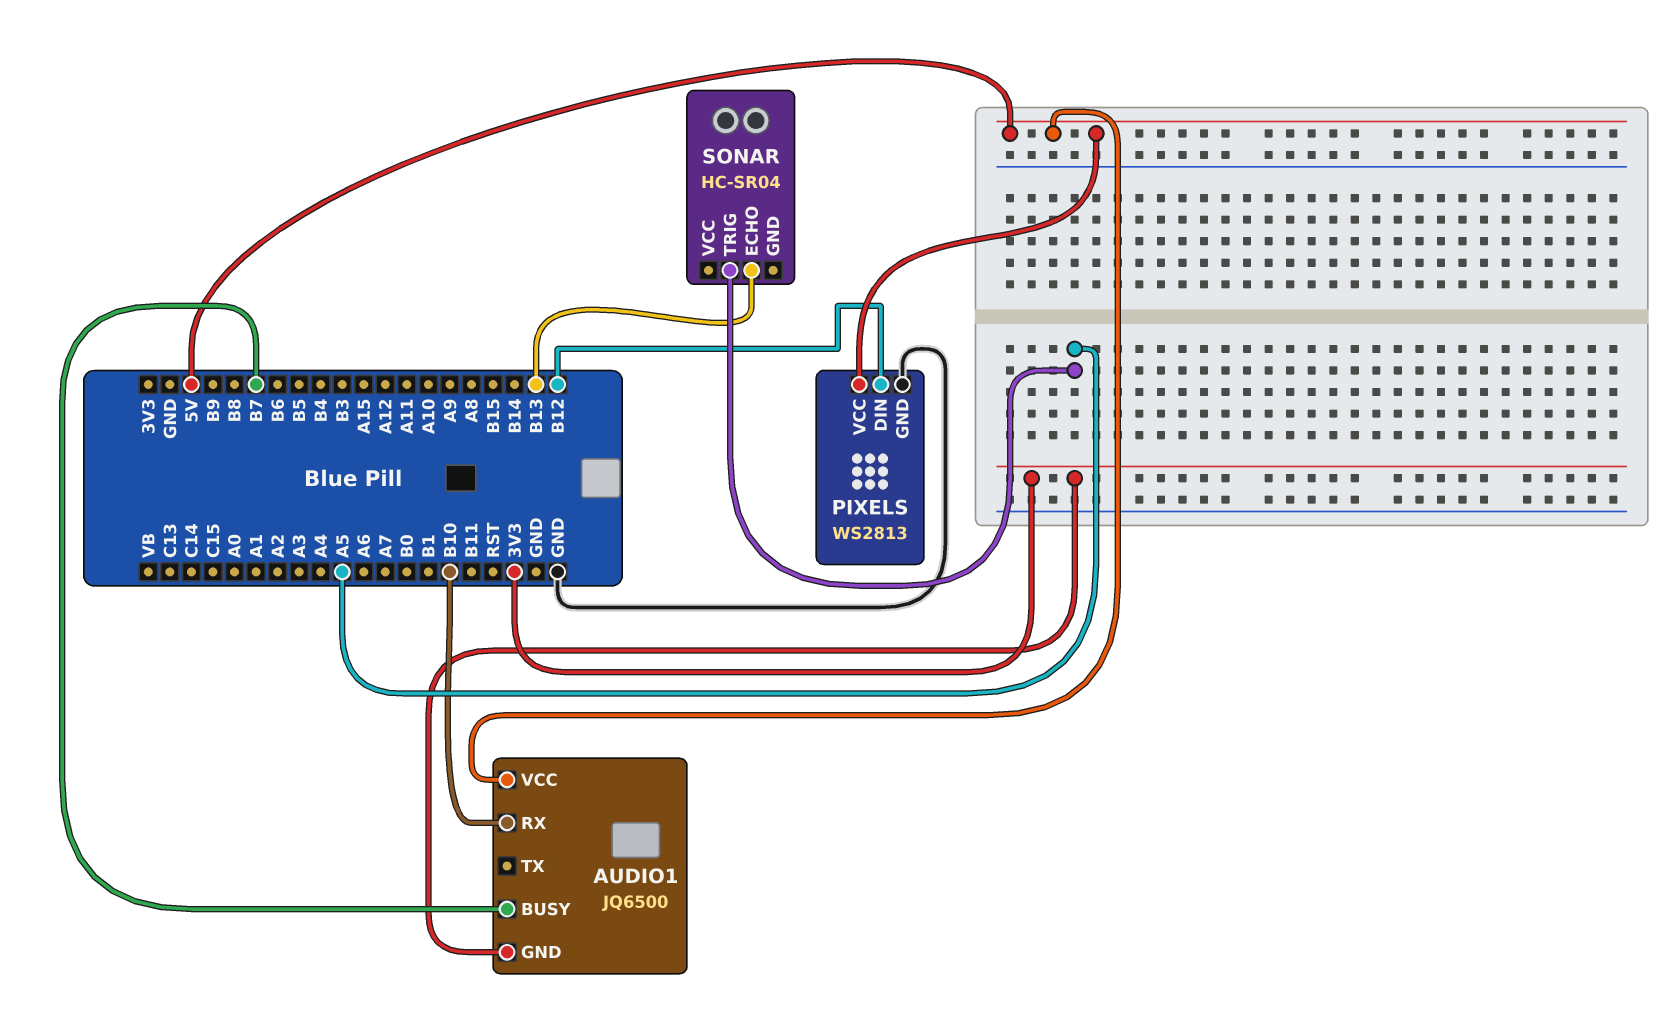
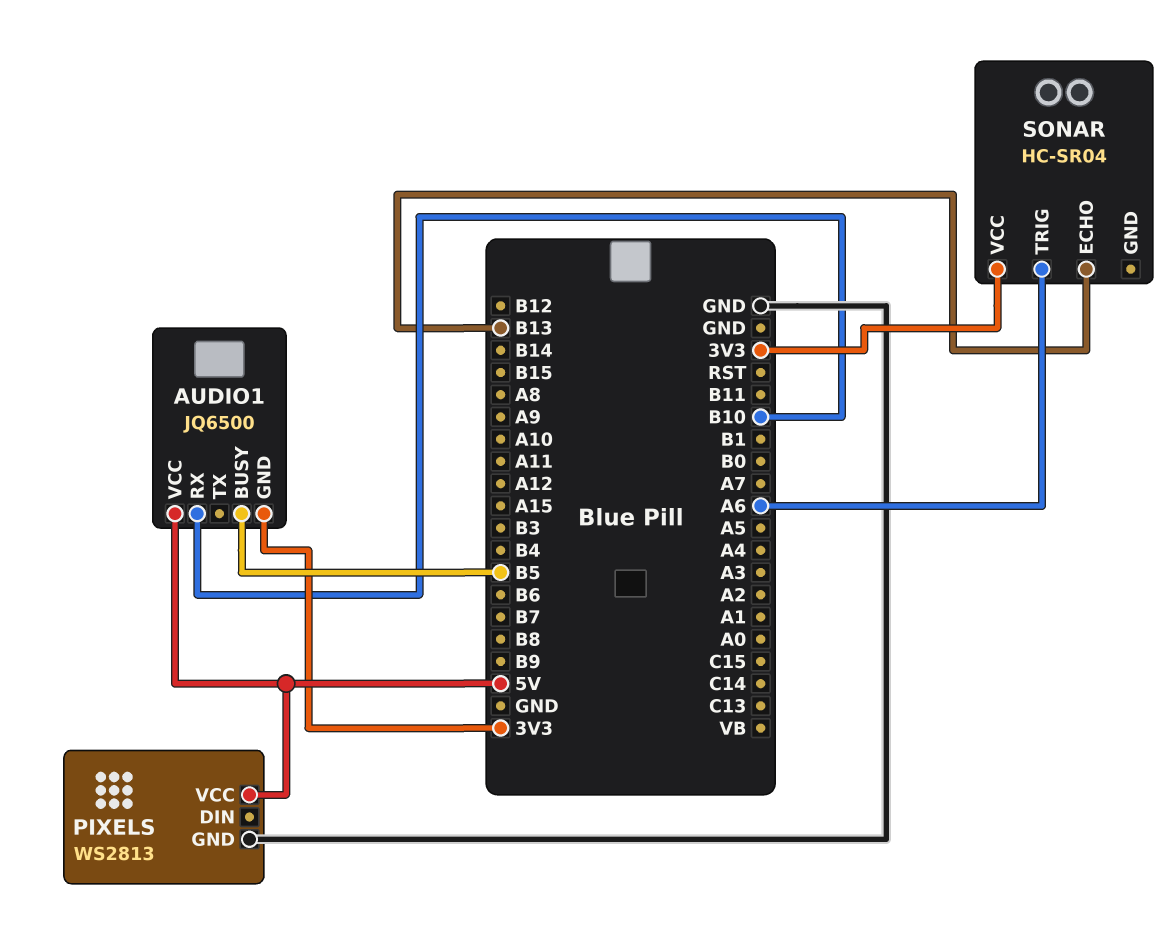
AUDIO1 pin BUSY: B7 -> B5
PIXELS pin DIN: B12 -> none
SONAR pin TRIG: A5 -> A6
SONAR pin VCC: none -> 3V3

